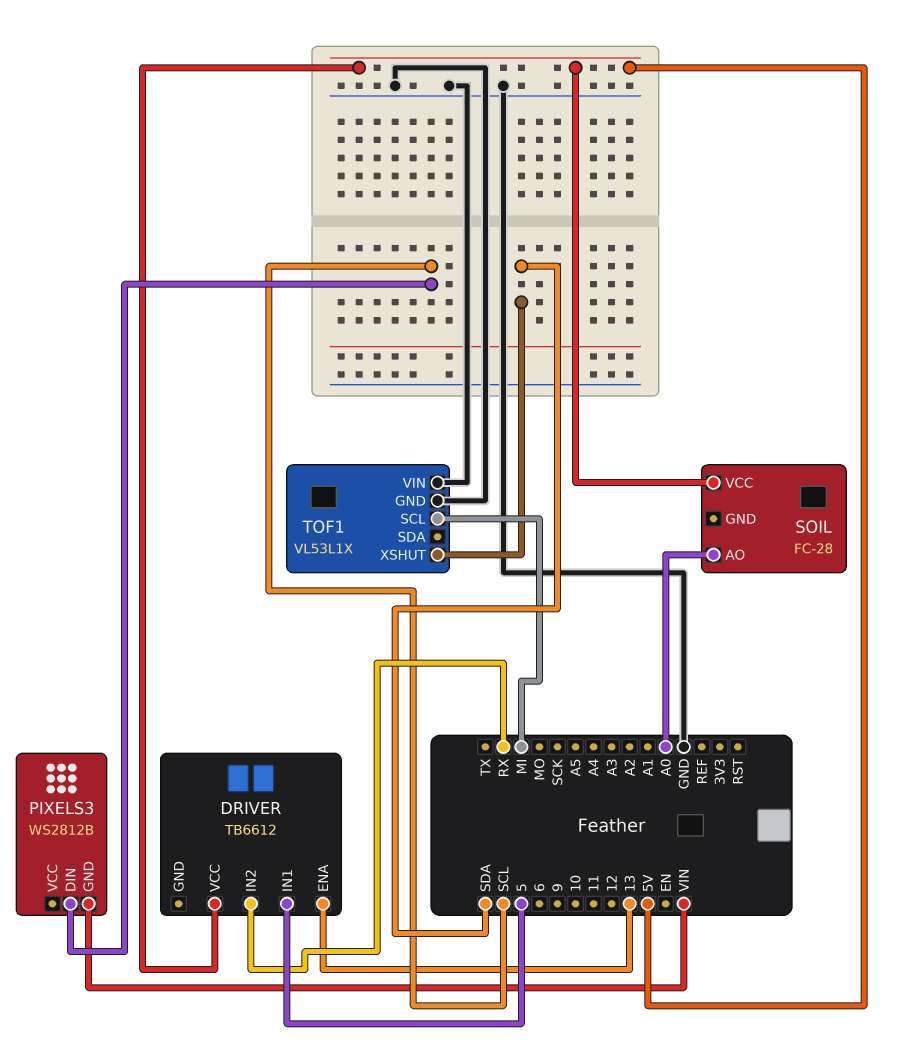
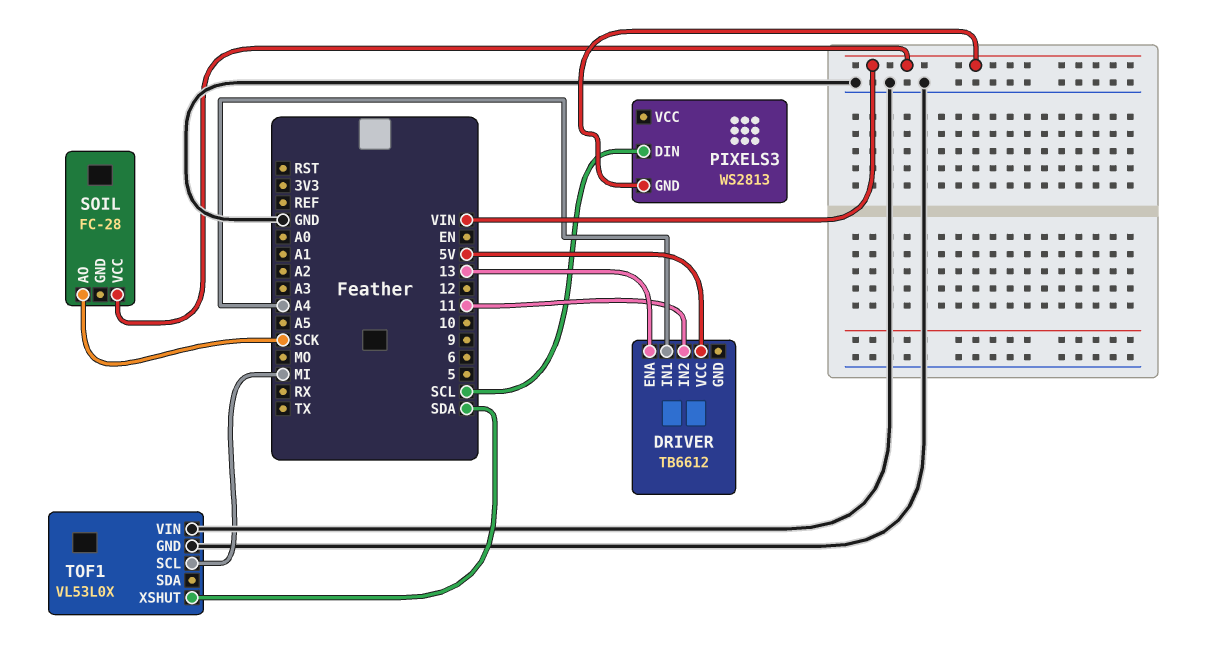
DRIVER pin IN1: 5 -> A4
DRIVER pin IN2: RX -> 11
PIXELS3: WS2812B -> WS2813
SOIL pin AO: A0 -> SCK
SOIL pin VCC: 5V -> VIN
TOF1: VL53L1X -> VL53L0X

